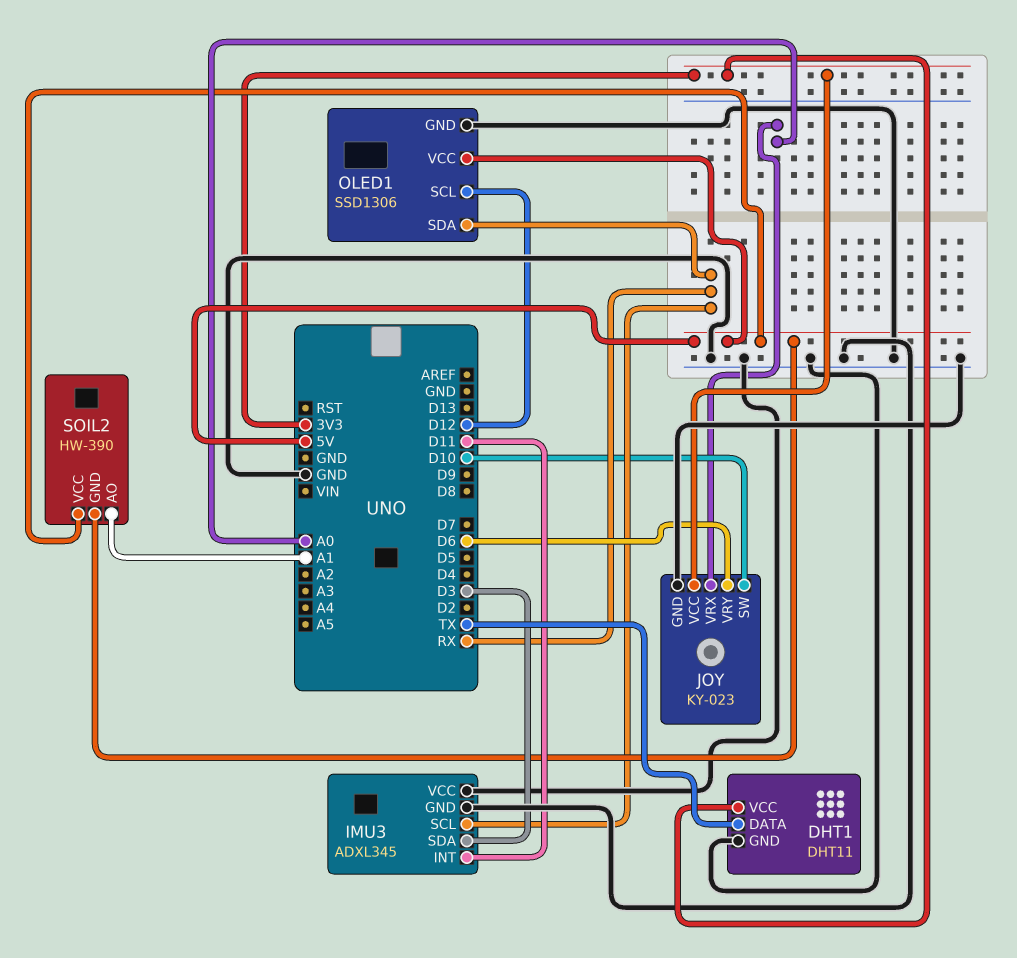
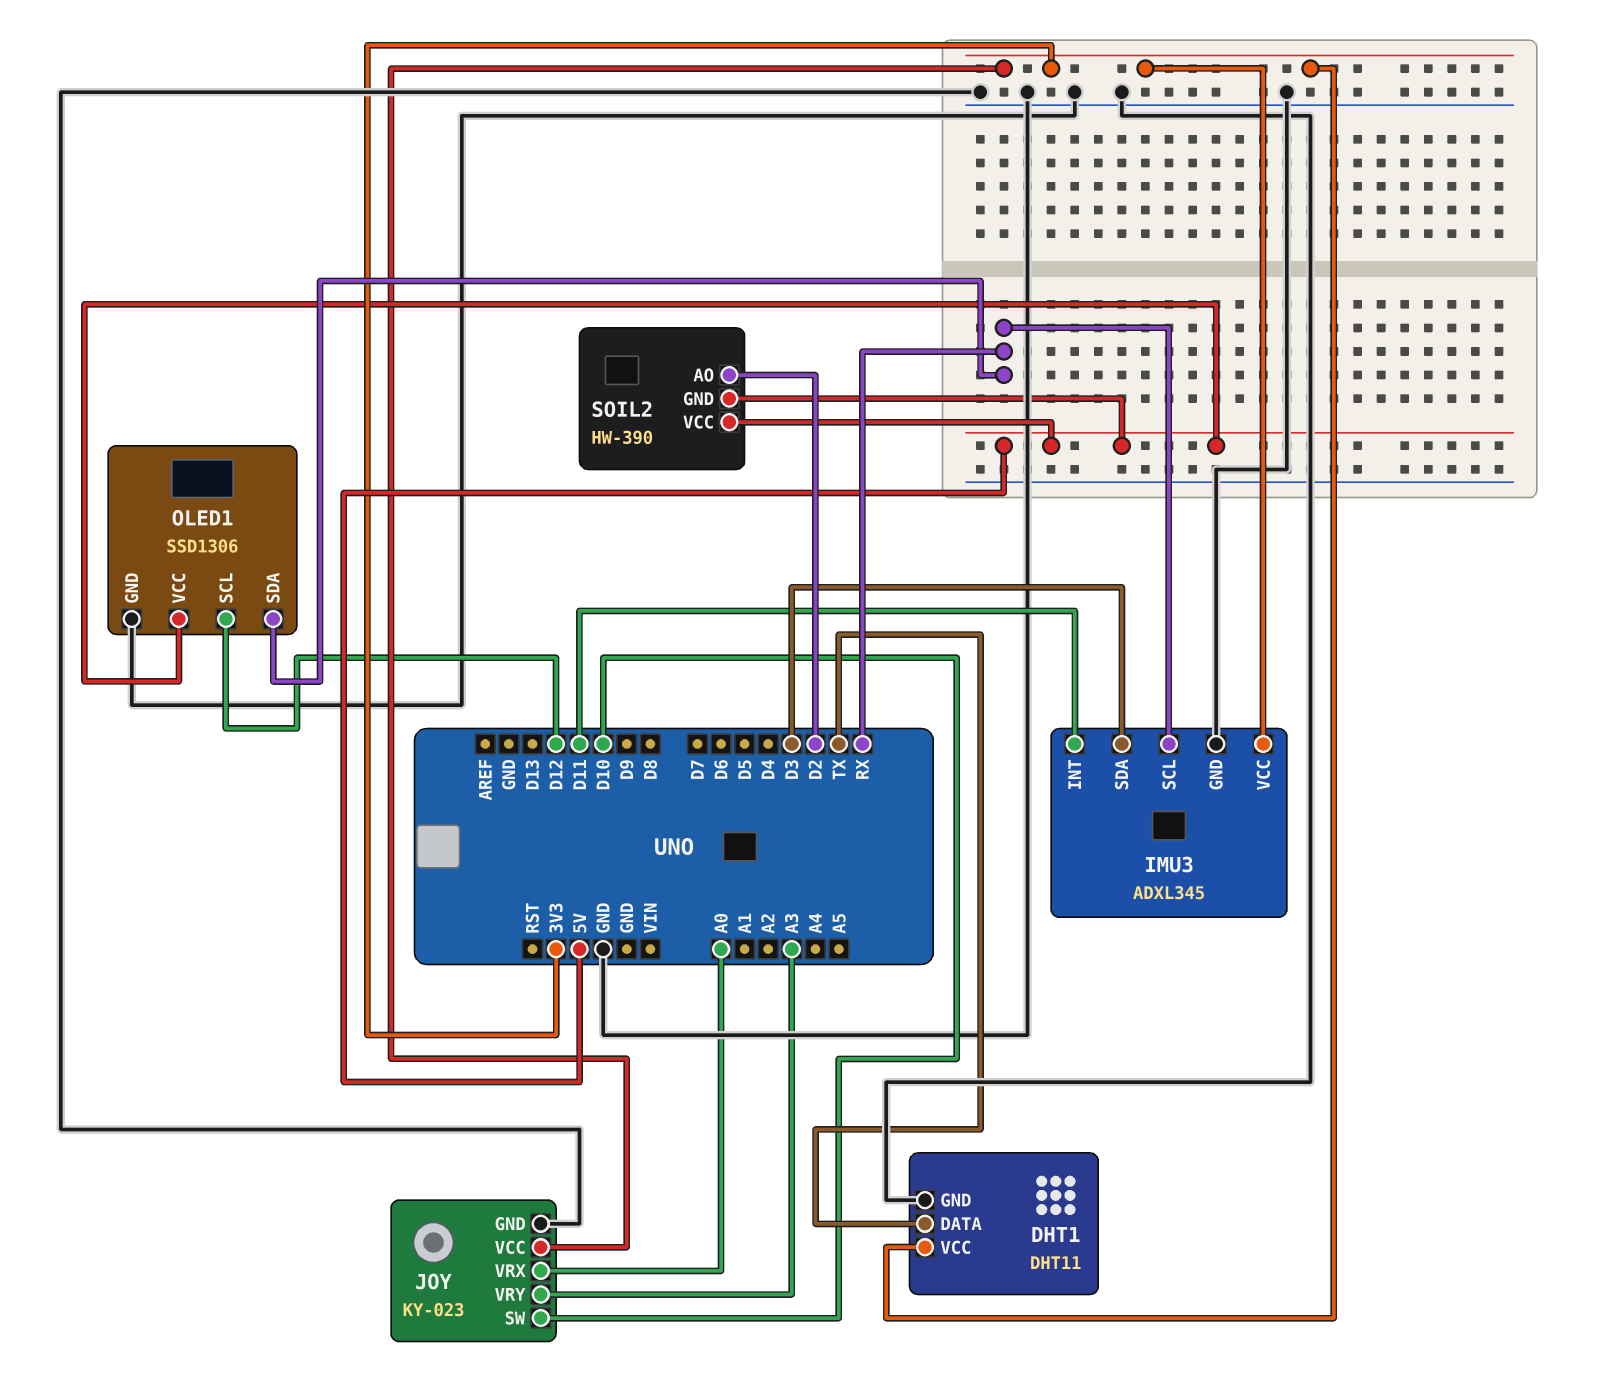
IMU3 pin VCC: GND -> 3V3
JOY pin VRY: D6 -> A3
SOIL2 pin AO: A1 -> D2

